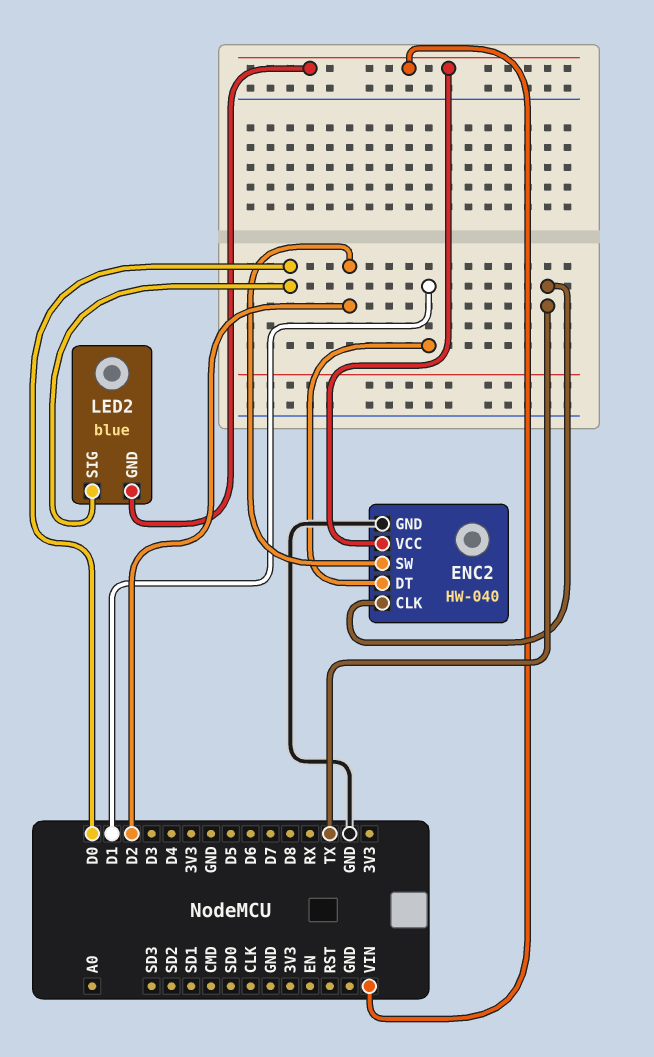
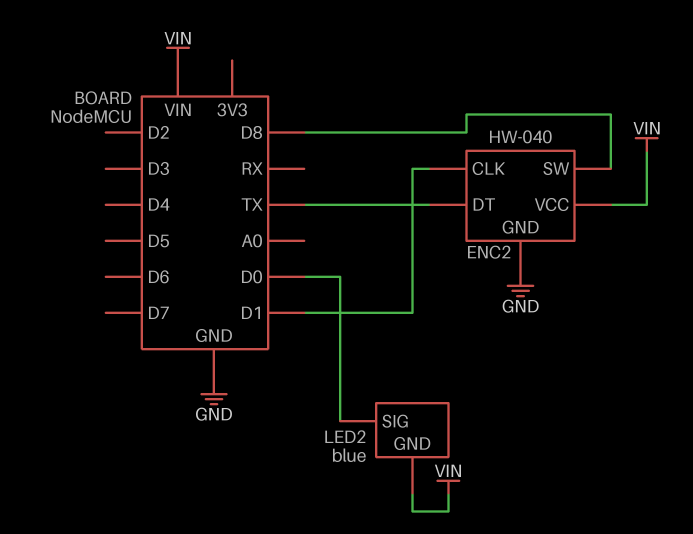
ENC2 pin CLK: TX -> D1
ENC2 pin DT: D1 -> TX
ENC2 pin SW: D2 -> D8

